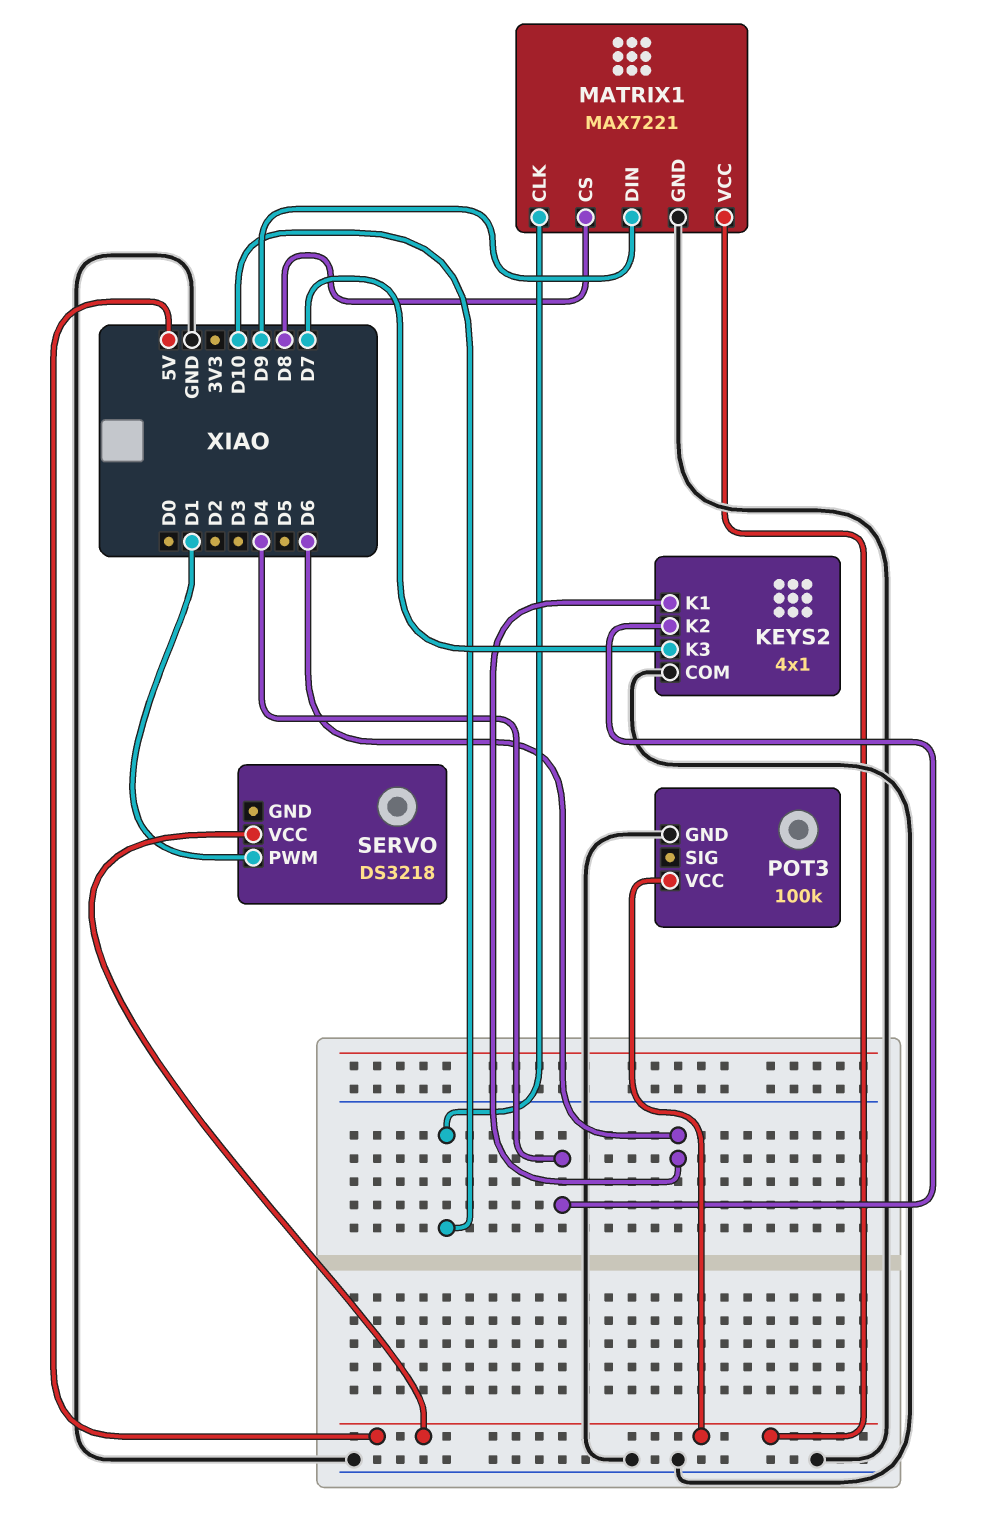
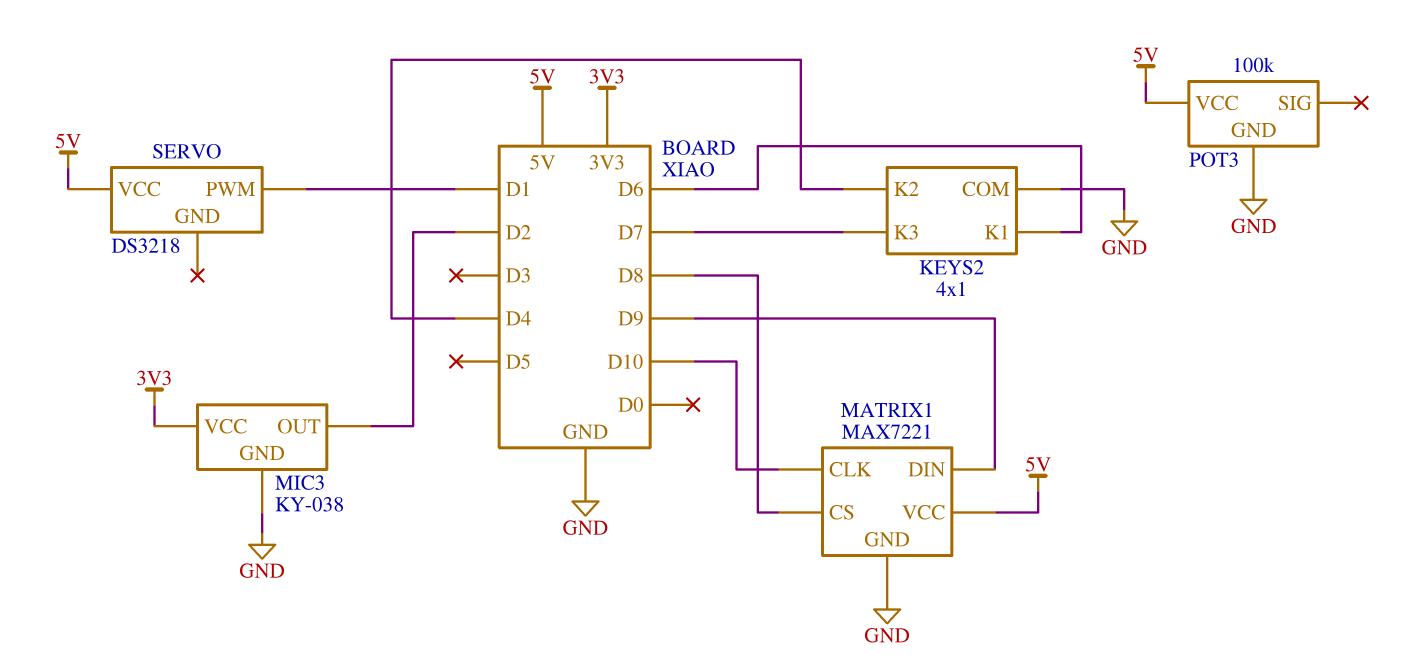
MIC3: none -> KY-038
MIC3 pin GND: none -> GND
MIC3 pin OUT: none -> D2
MIC3 pin VCC: none -> 3V3

